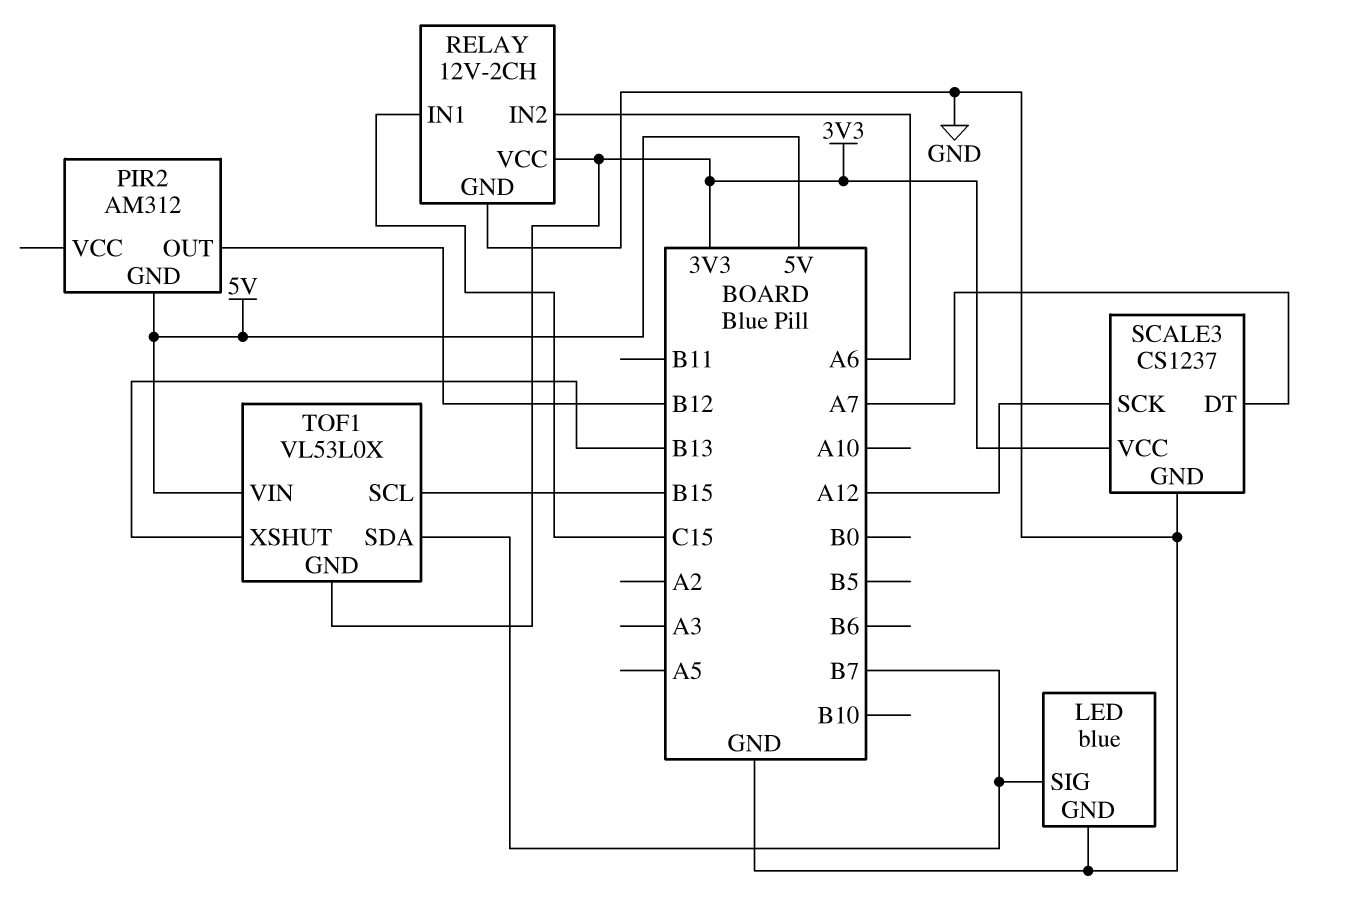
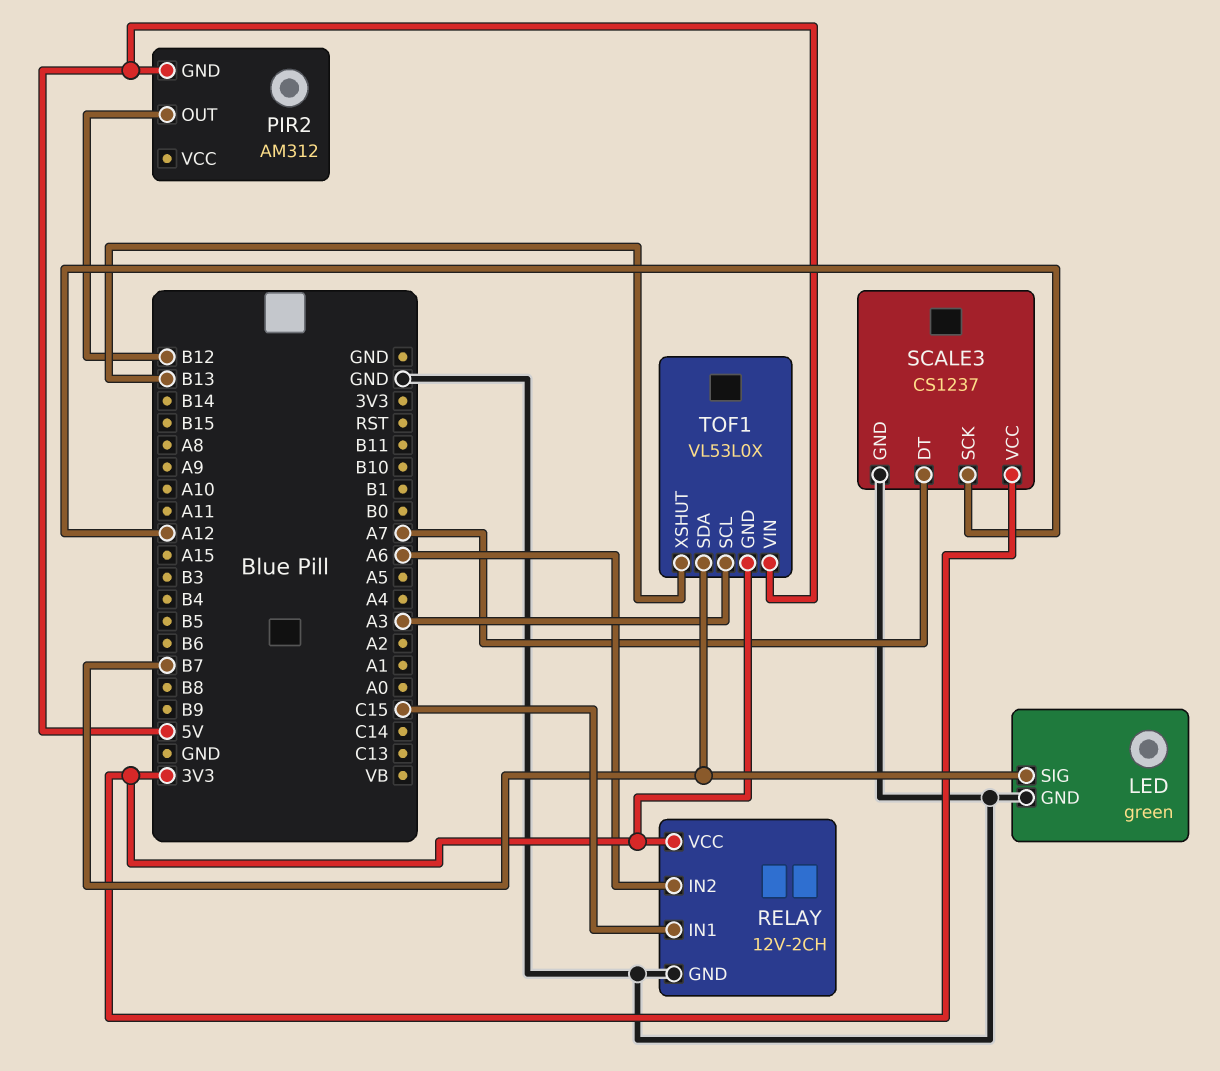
LED: blue -> green
TOF1 pin SCL: B15 -> A3

